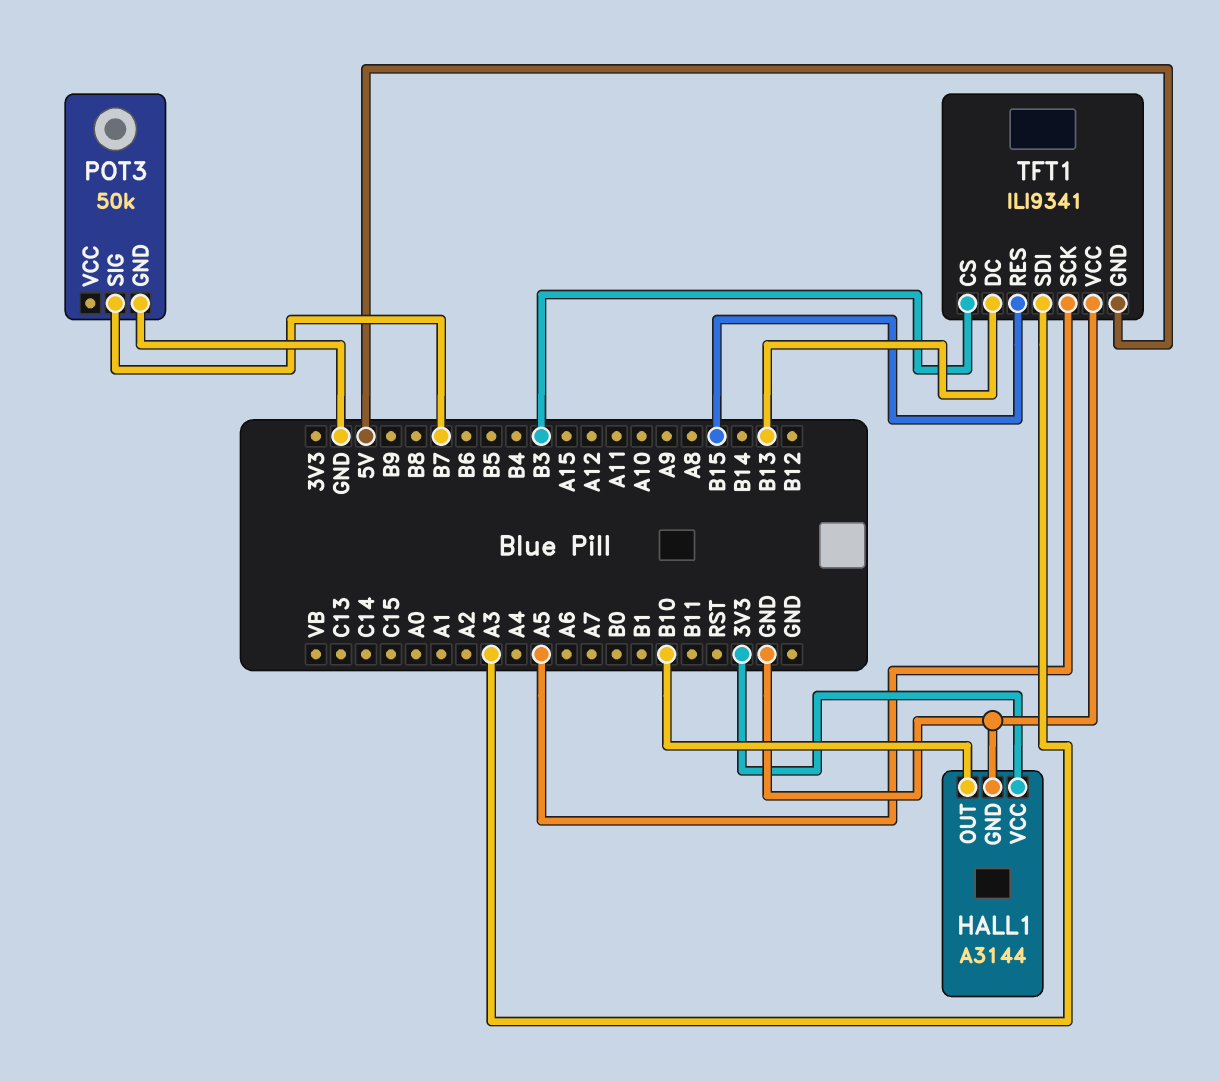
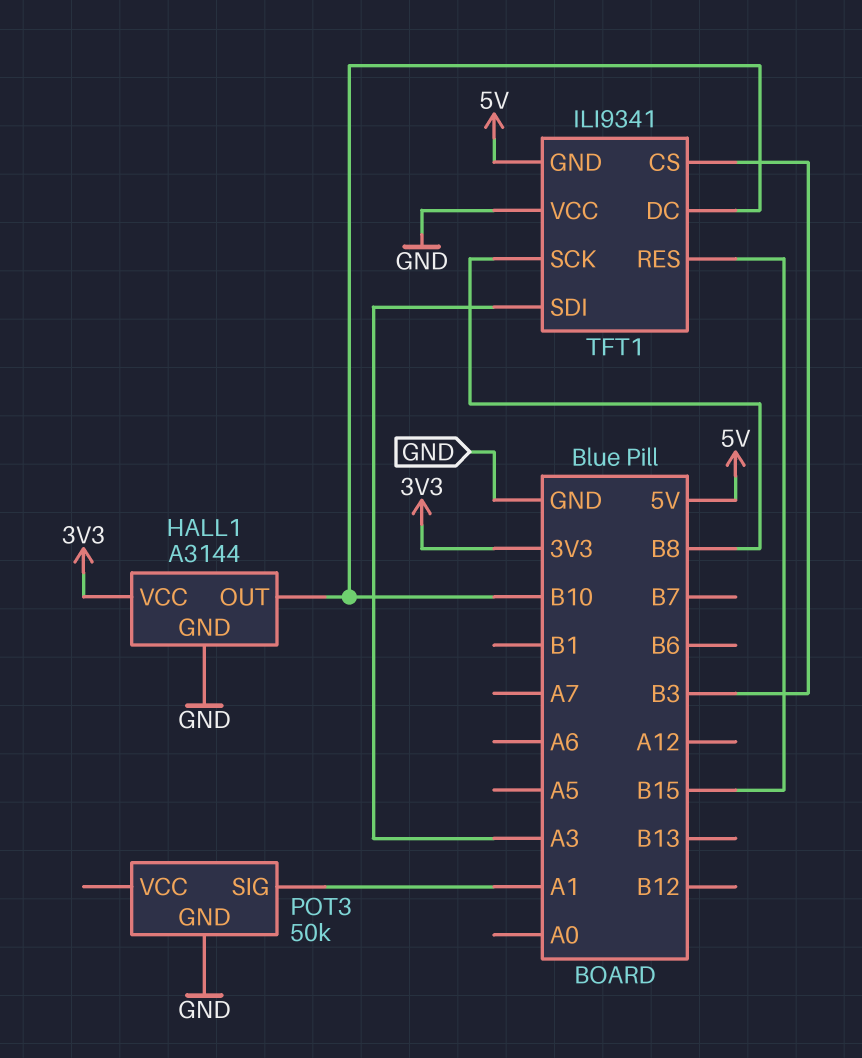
POT3 pin SIG: B7 -> A1
TFT1 pin DC: B13 -> B10
TFT1 pin SCK: A5 -> B8

